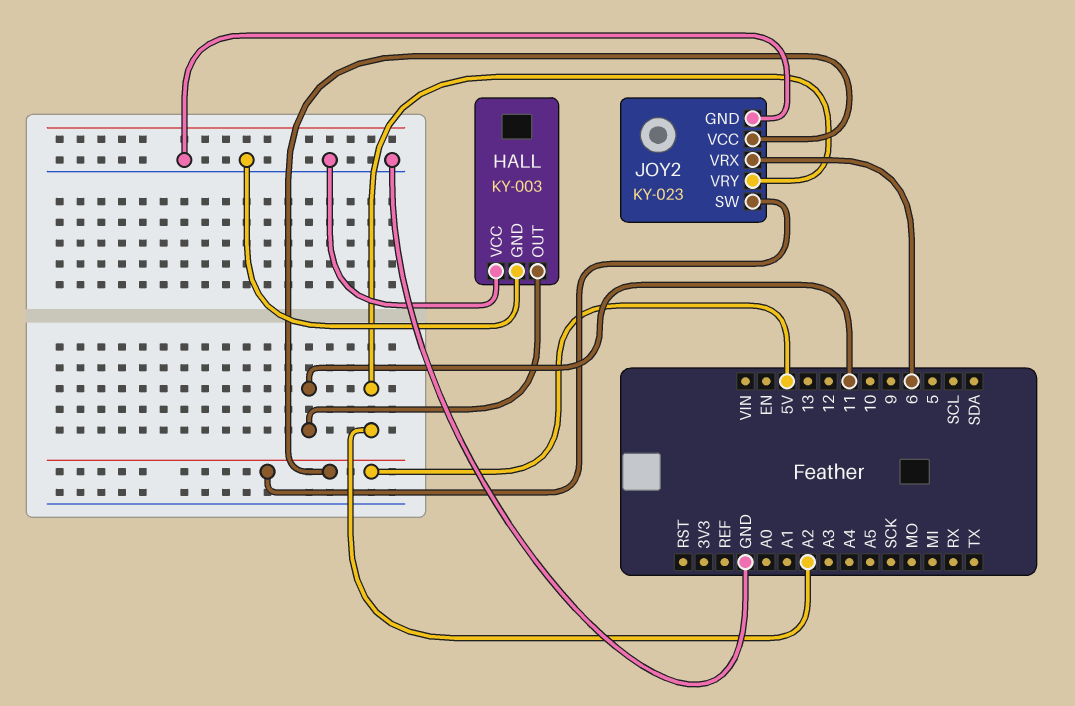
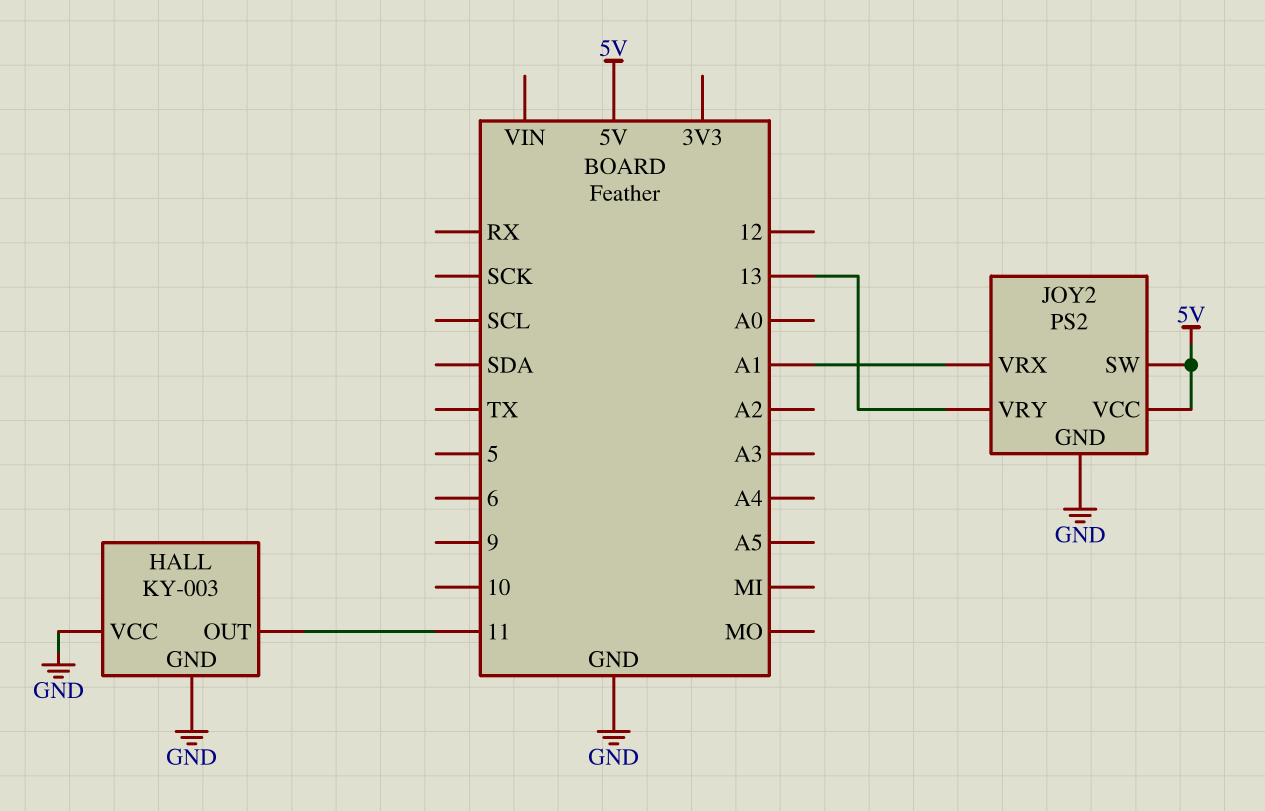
JOY2: KY-023 -> PS2
JOY2 pin VRX: 6 -> A1
JOY2 pin VRY: A2 -> 13

